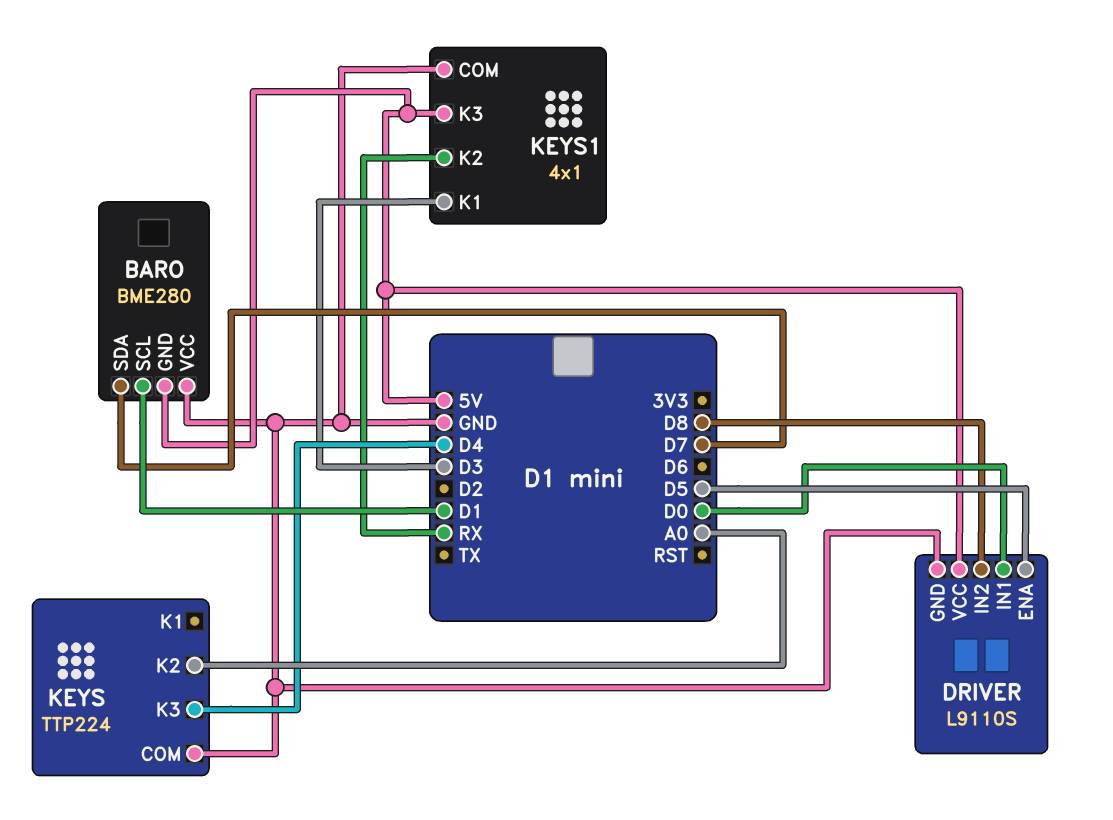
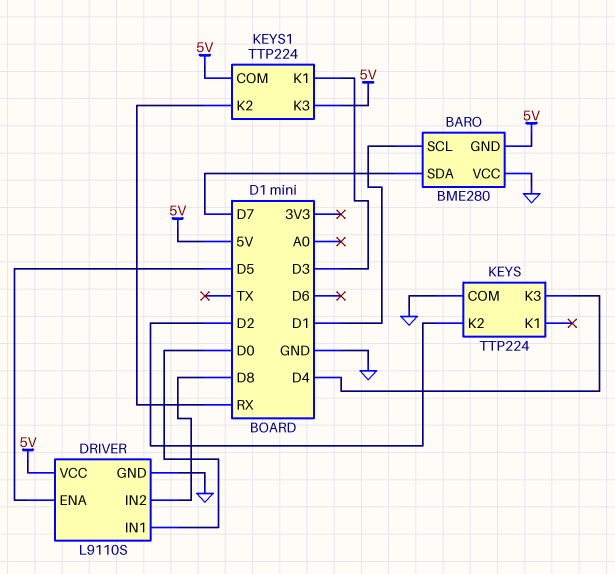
KEYS pin K2: A0 -> D2
KEYS1: 4x1 -> TTP224
KEYS1 pin COM: GND -> 5V

